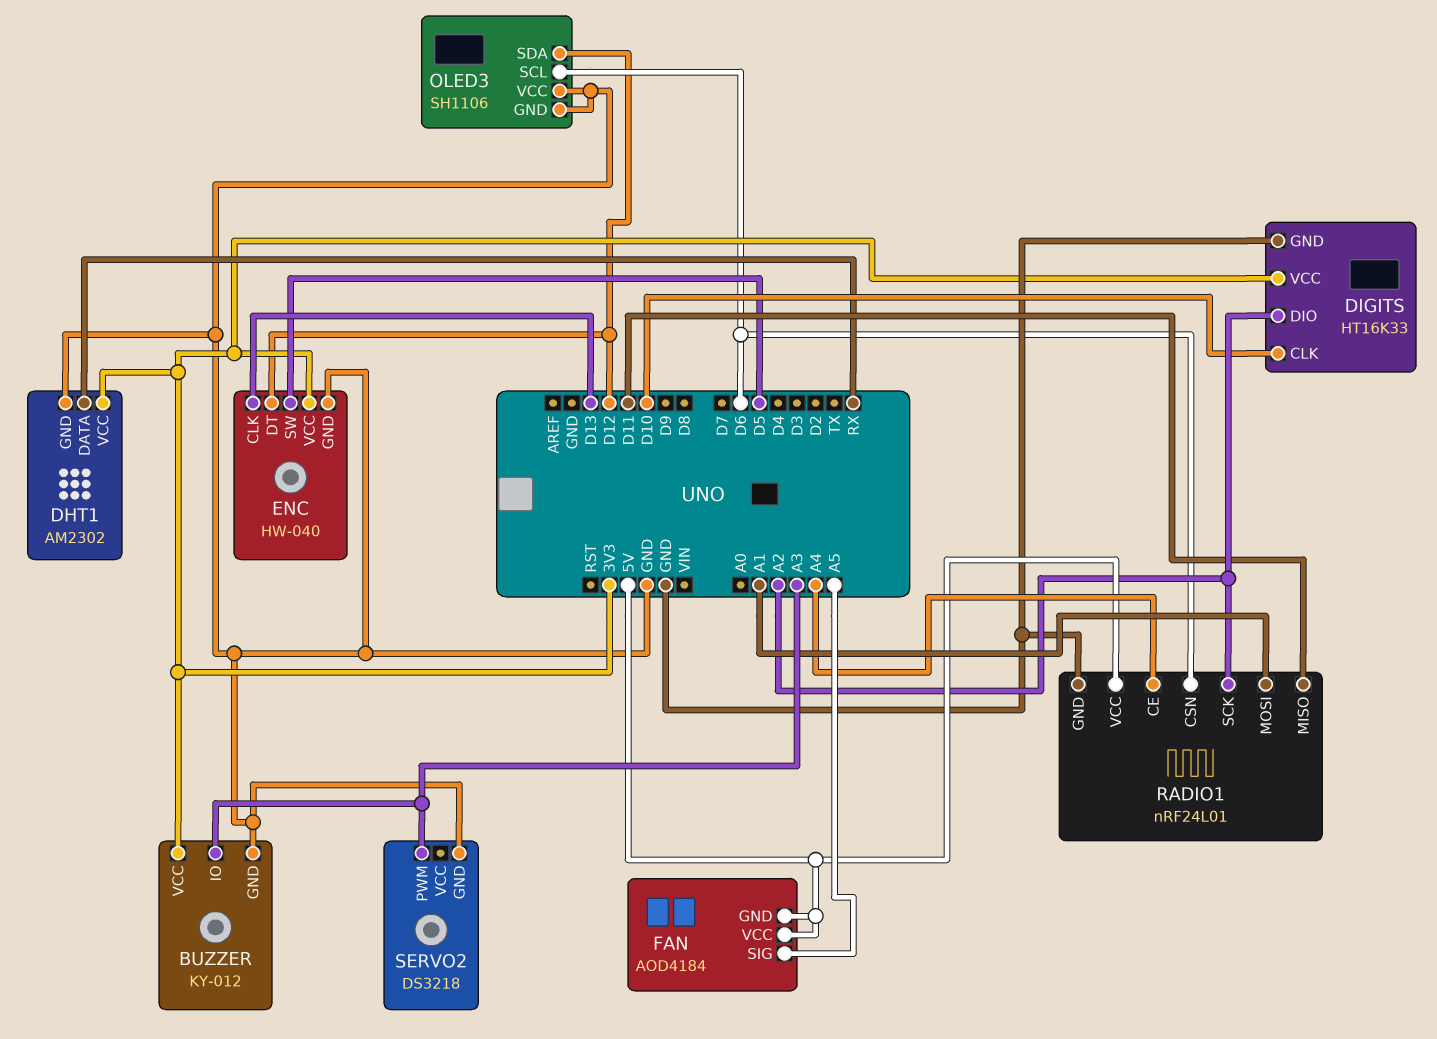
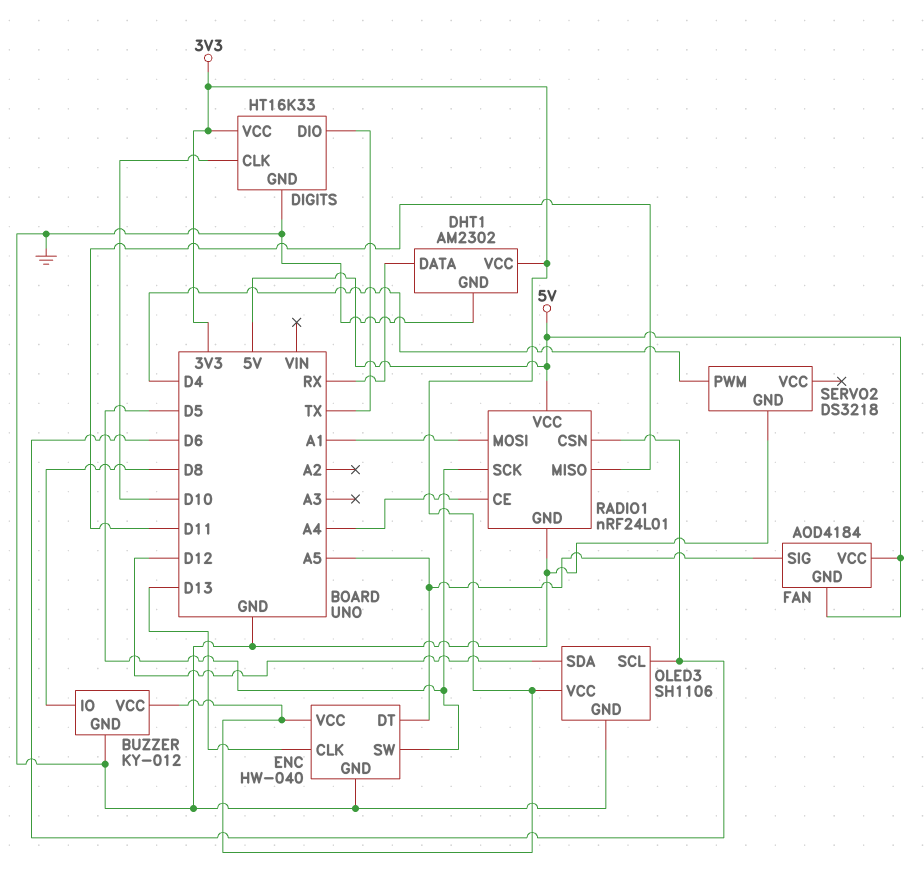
BUZZER pin IO: A3 -> D8
DIGITS pin DIO: A2 -> TX
ENC pin DT: D12 -> A5
OLED3 pin VCC: GND -> 3V3
RADIO1 pin SCK: A2 -> D5
SERVO2 pin PWM: A3 -> D4

